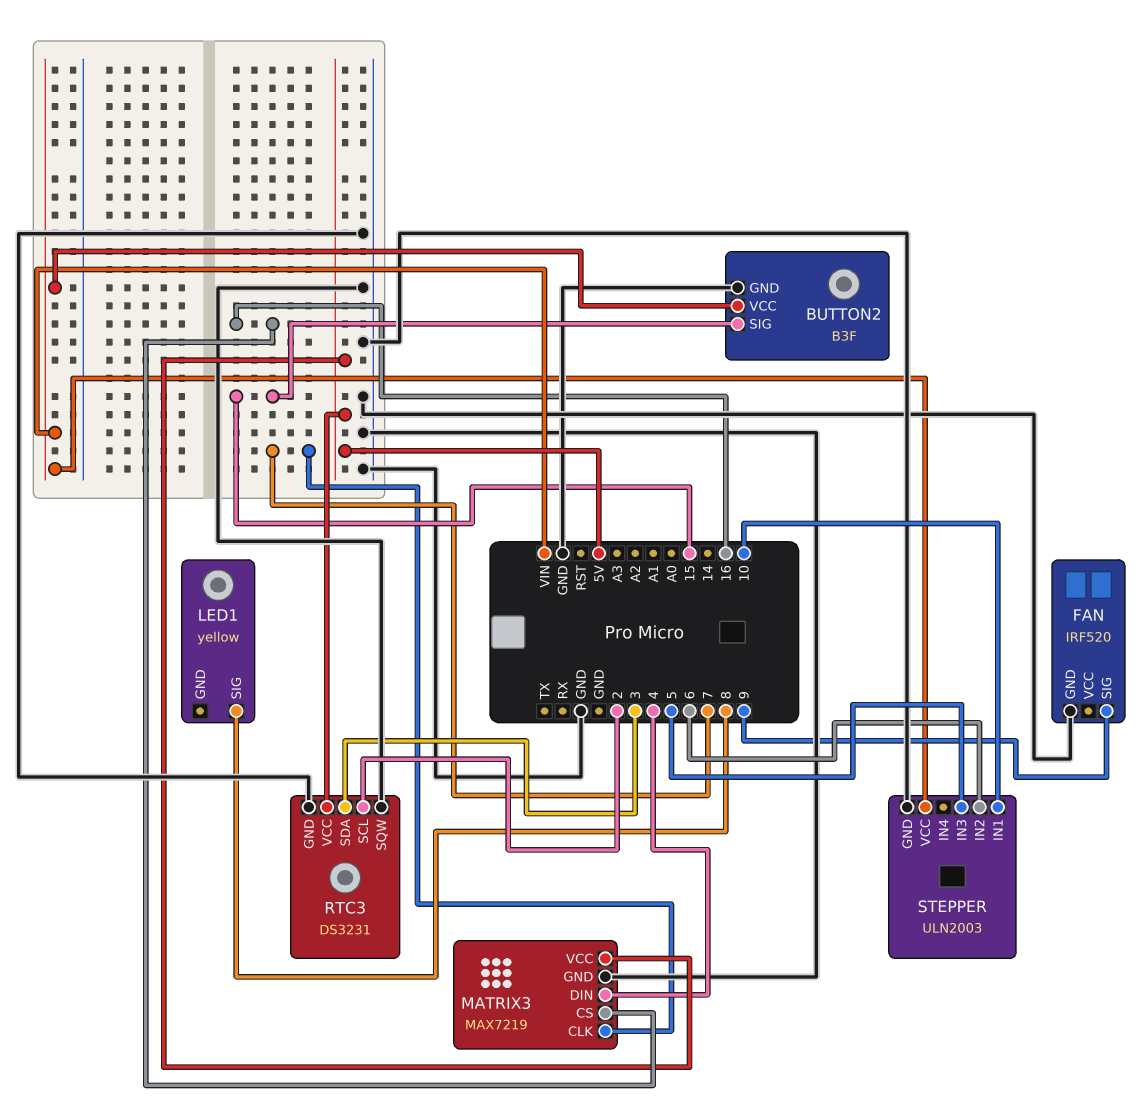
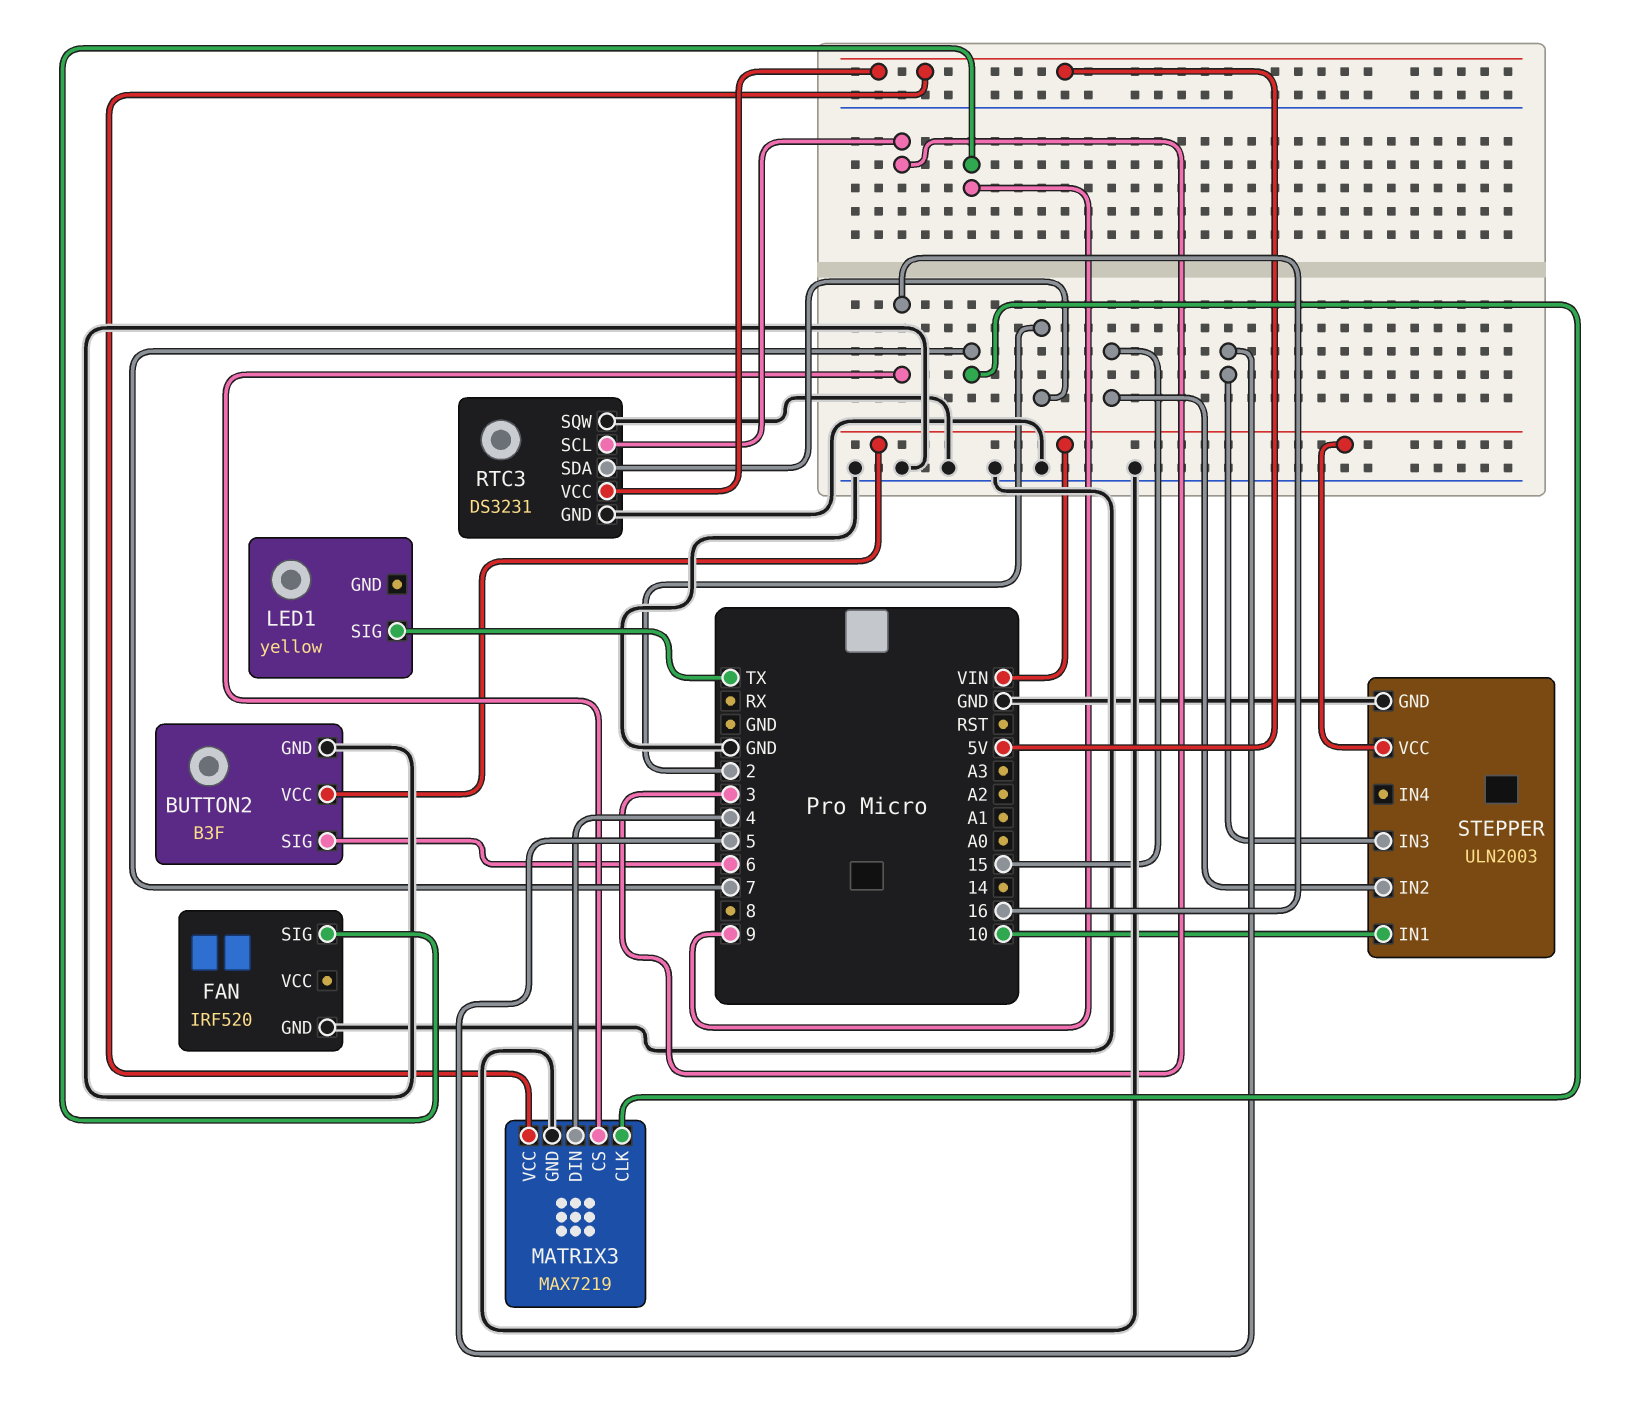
BUTTON2 pin SIG: 15 -> 6
LED1 pin SIG: 8 -> TX
RTC3 pin SCL: 2 -> 3
RTC3 pin SDA: 3 -> 2
STEPPER pin IN2: 6 -> 15

